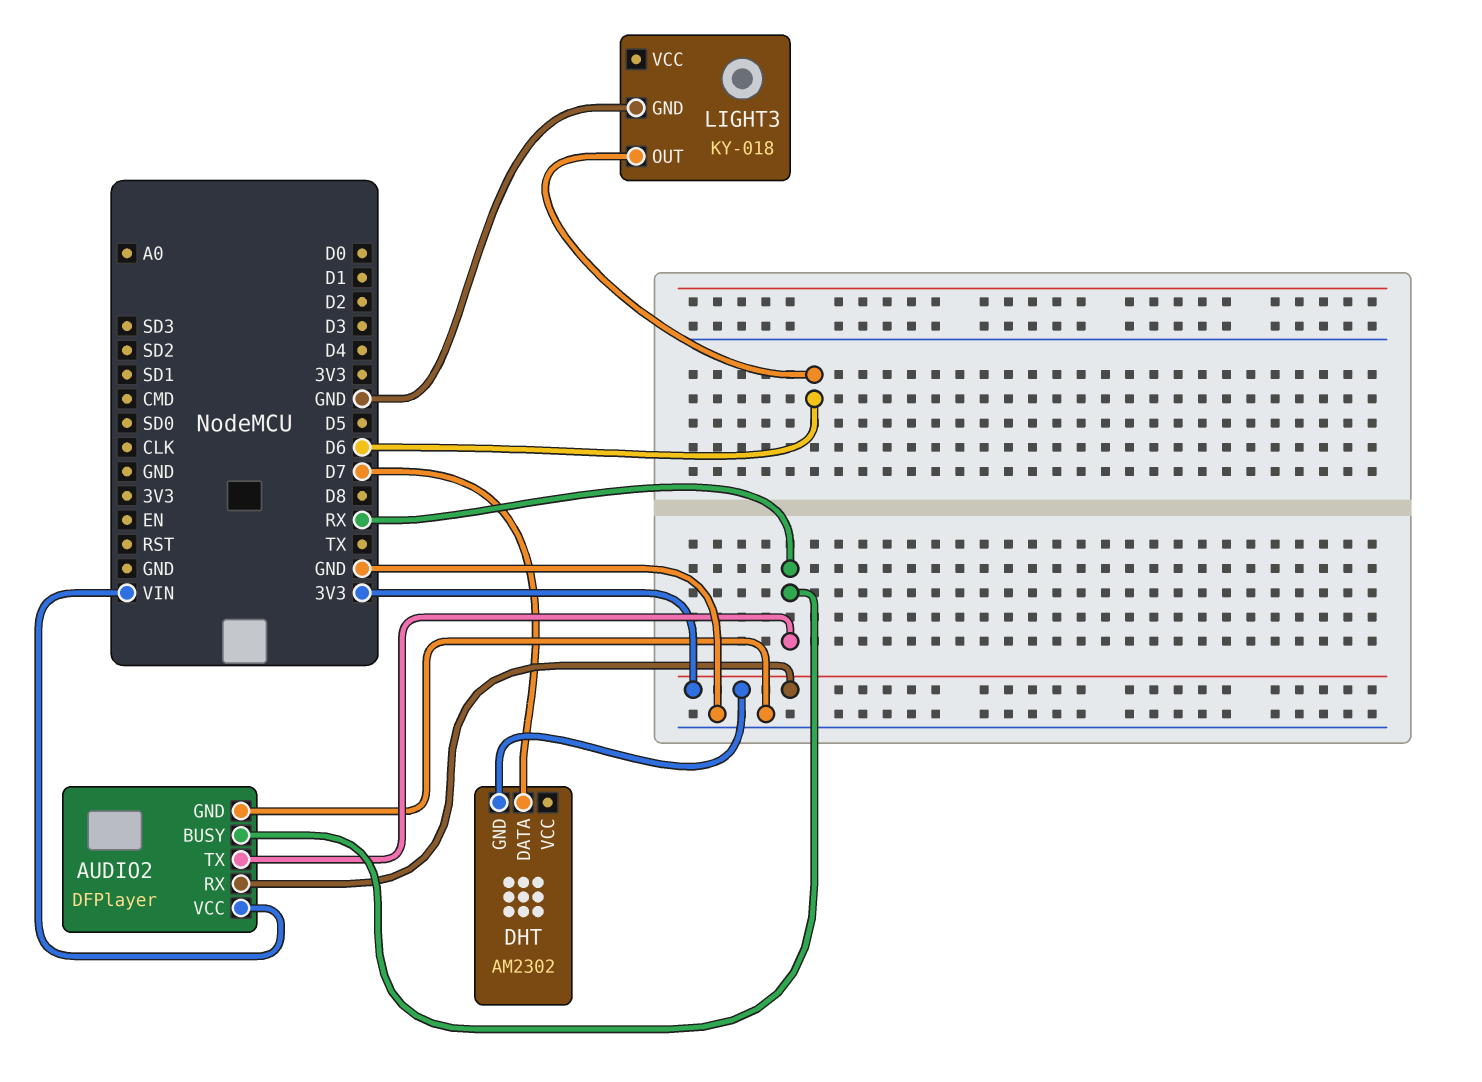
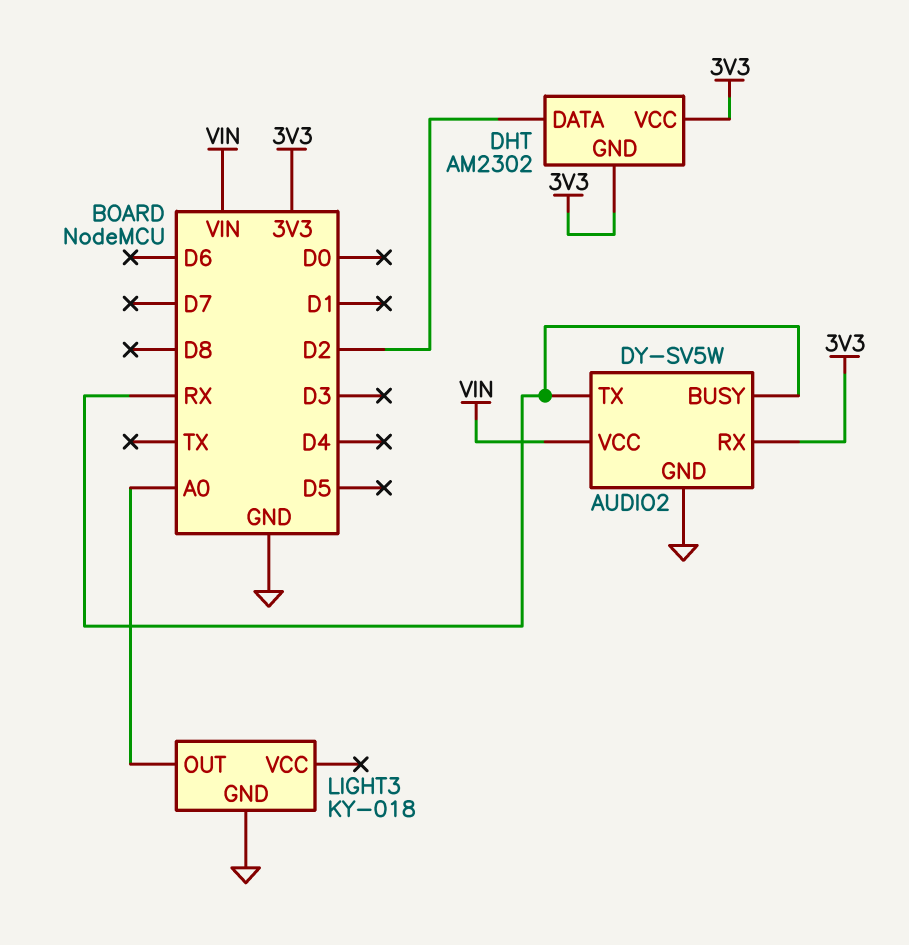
AUDIO2: DFPlayer -> DY-SV5W
DHT pin DATA: D7 -> D2
DHT pin VCC: none -> 3V3
LIGHT3 pin OUT: D6 -> A0

